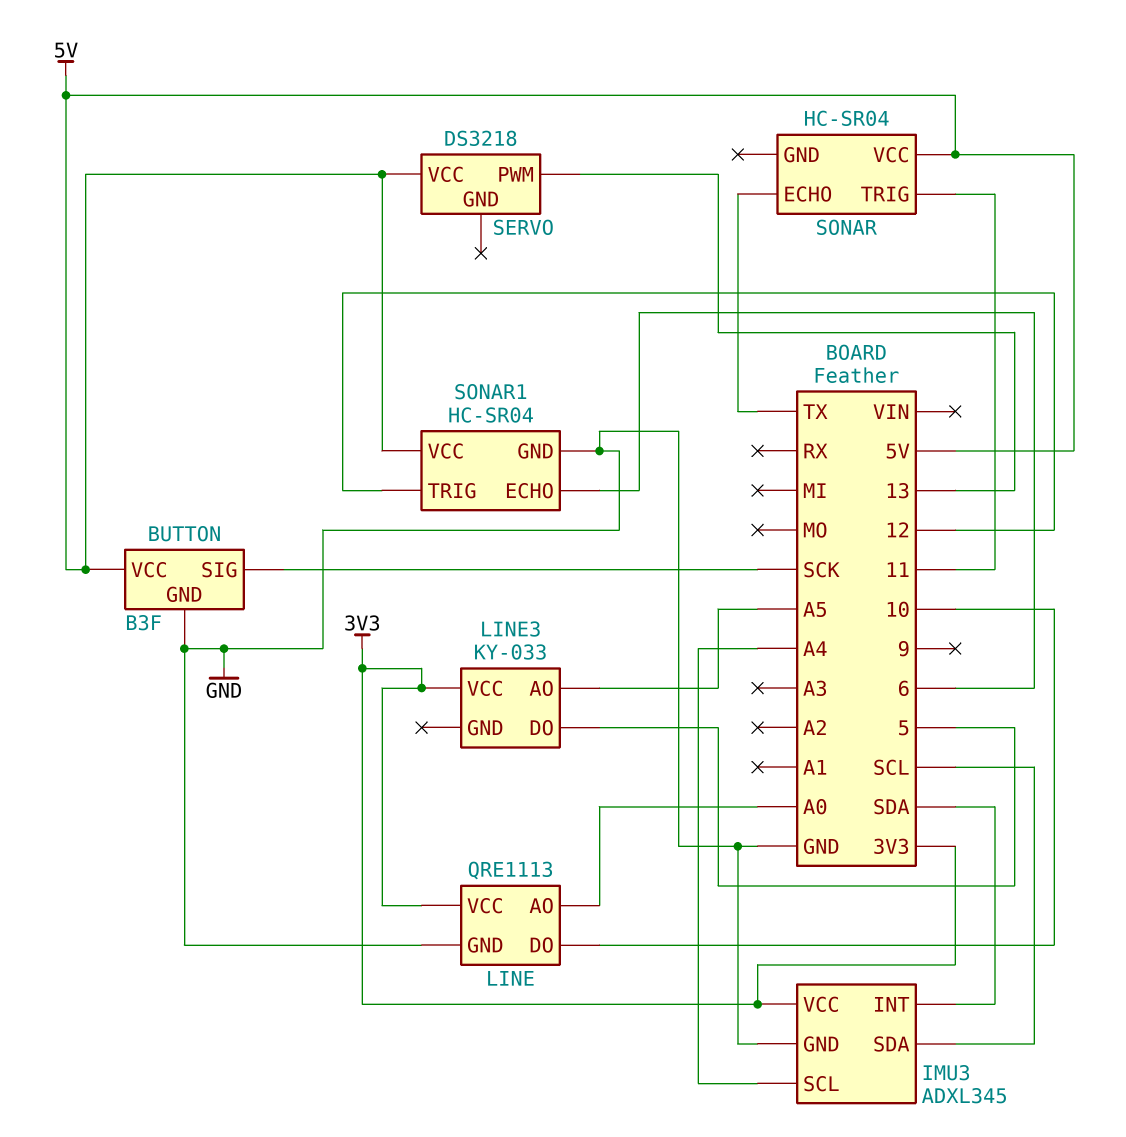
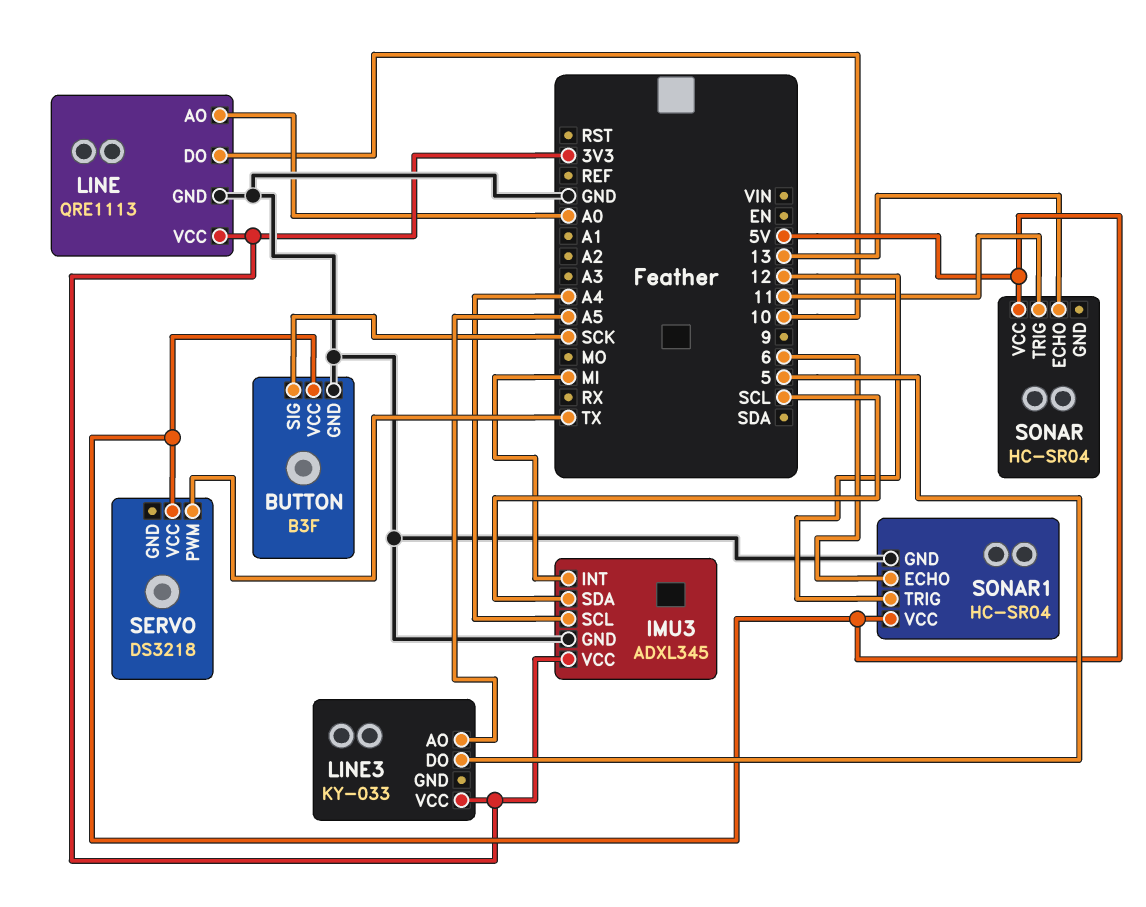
IMU3 pin INT: SDA -> MI
SERVO pin PWM: 13 -> TX
SONAR pin ECHO: TX -> 13

